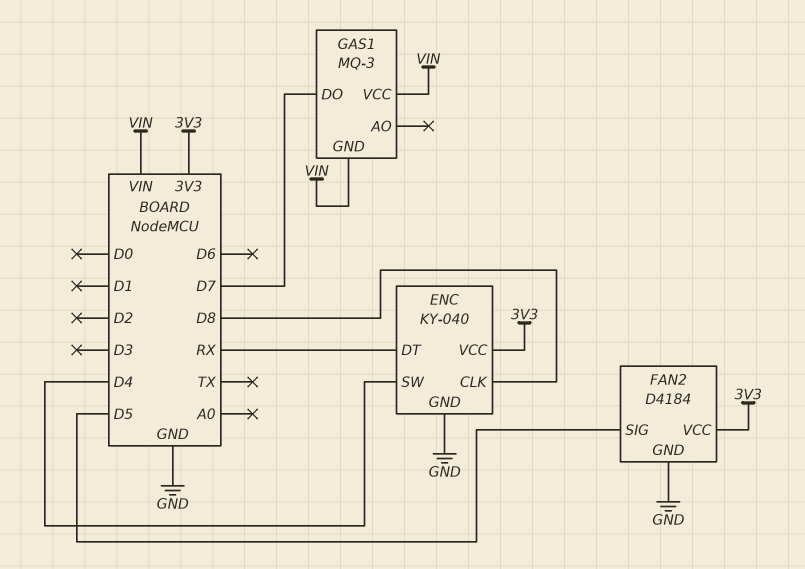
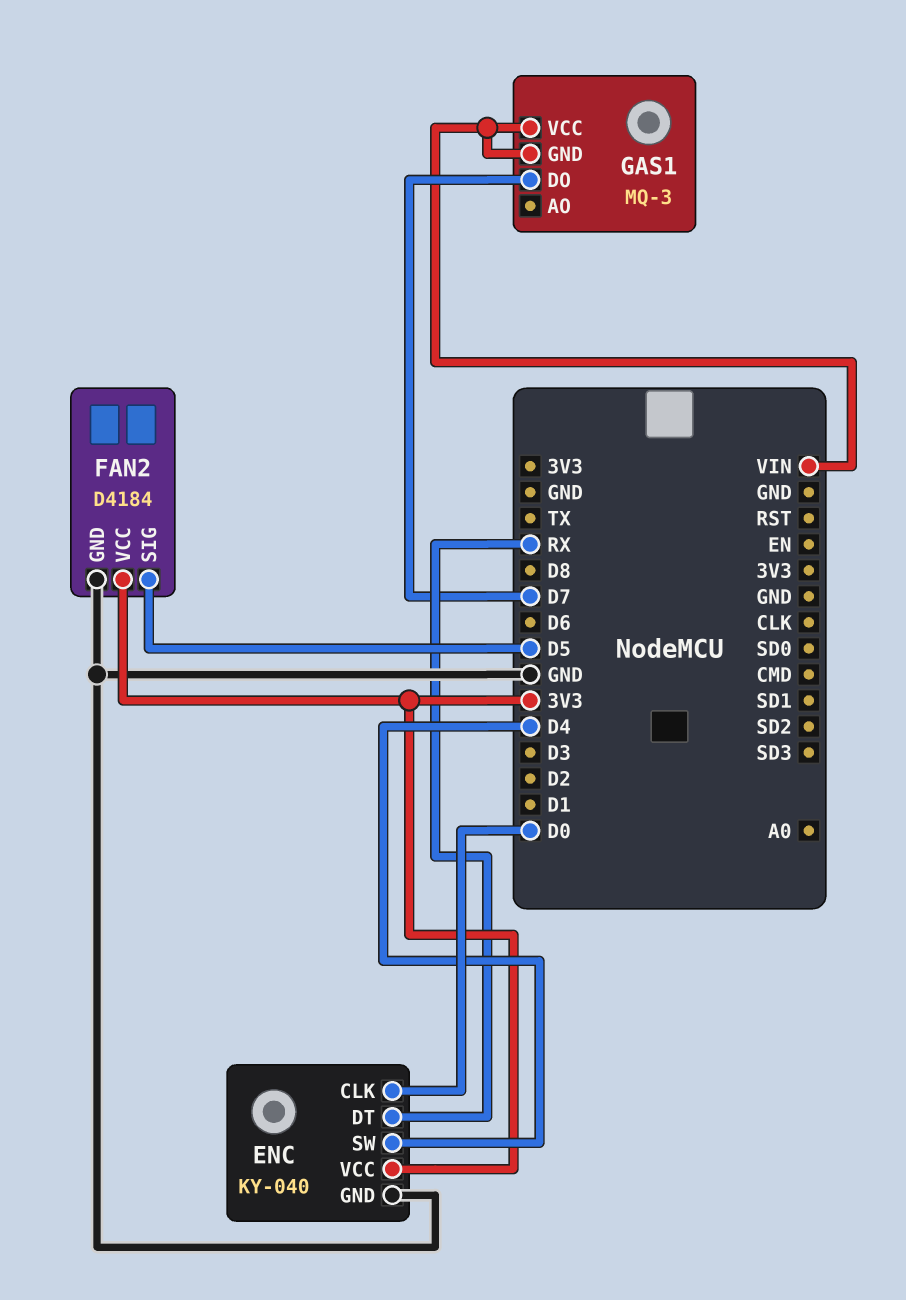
ENC pin CLK: D8 -> D0

